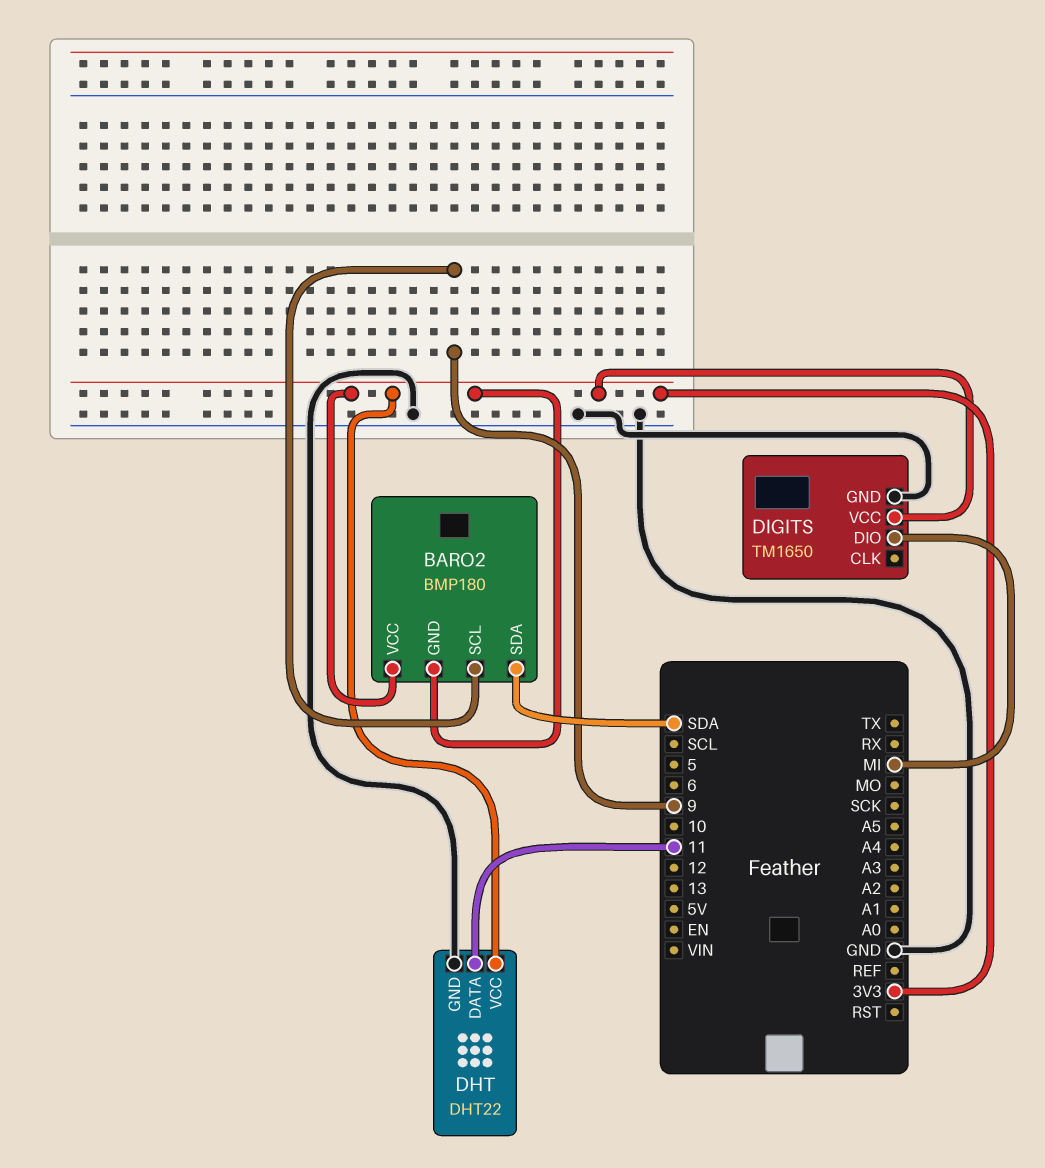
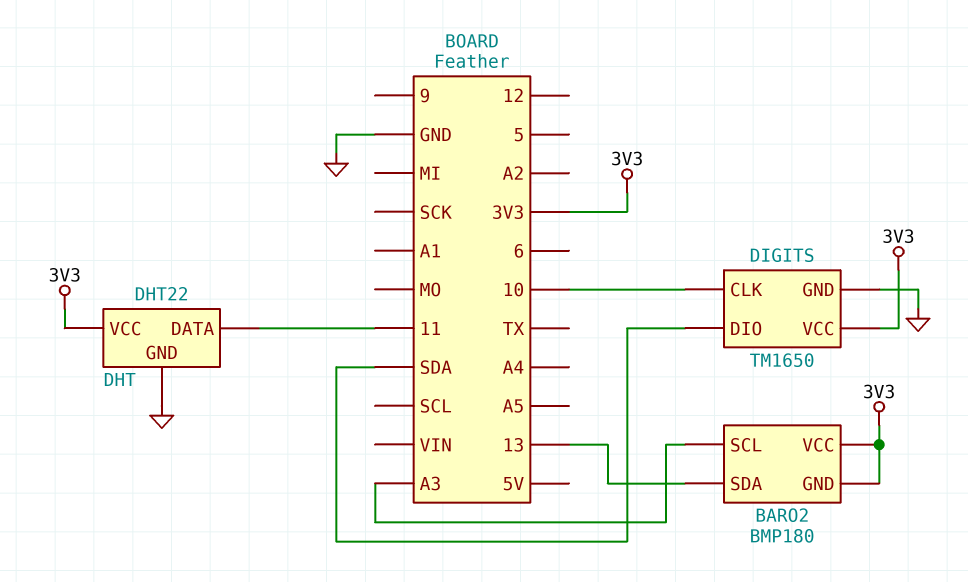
BARO2 pin SCL: 9 -> A3
BARO2 pin SDA: SDA -> 13
DIGITS pin CLK: none -> 10
DIGITS pin DIO: MI -> SDA

